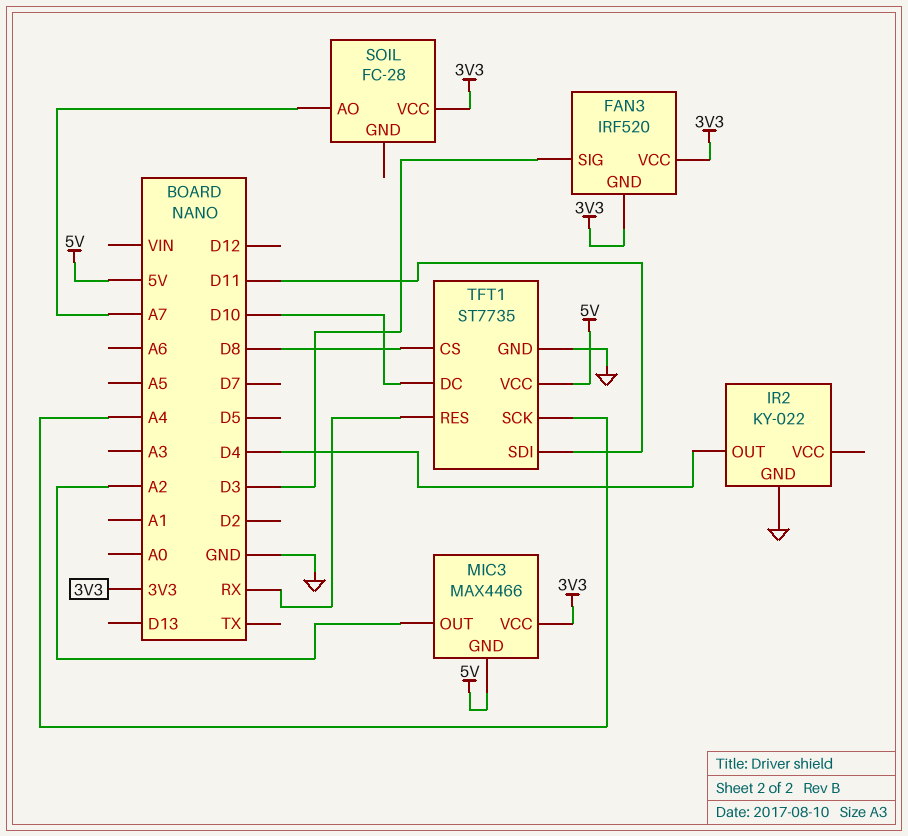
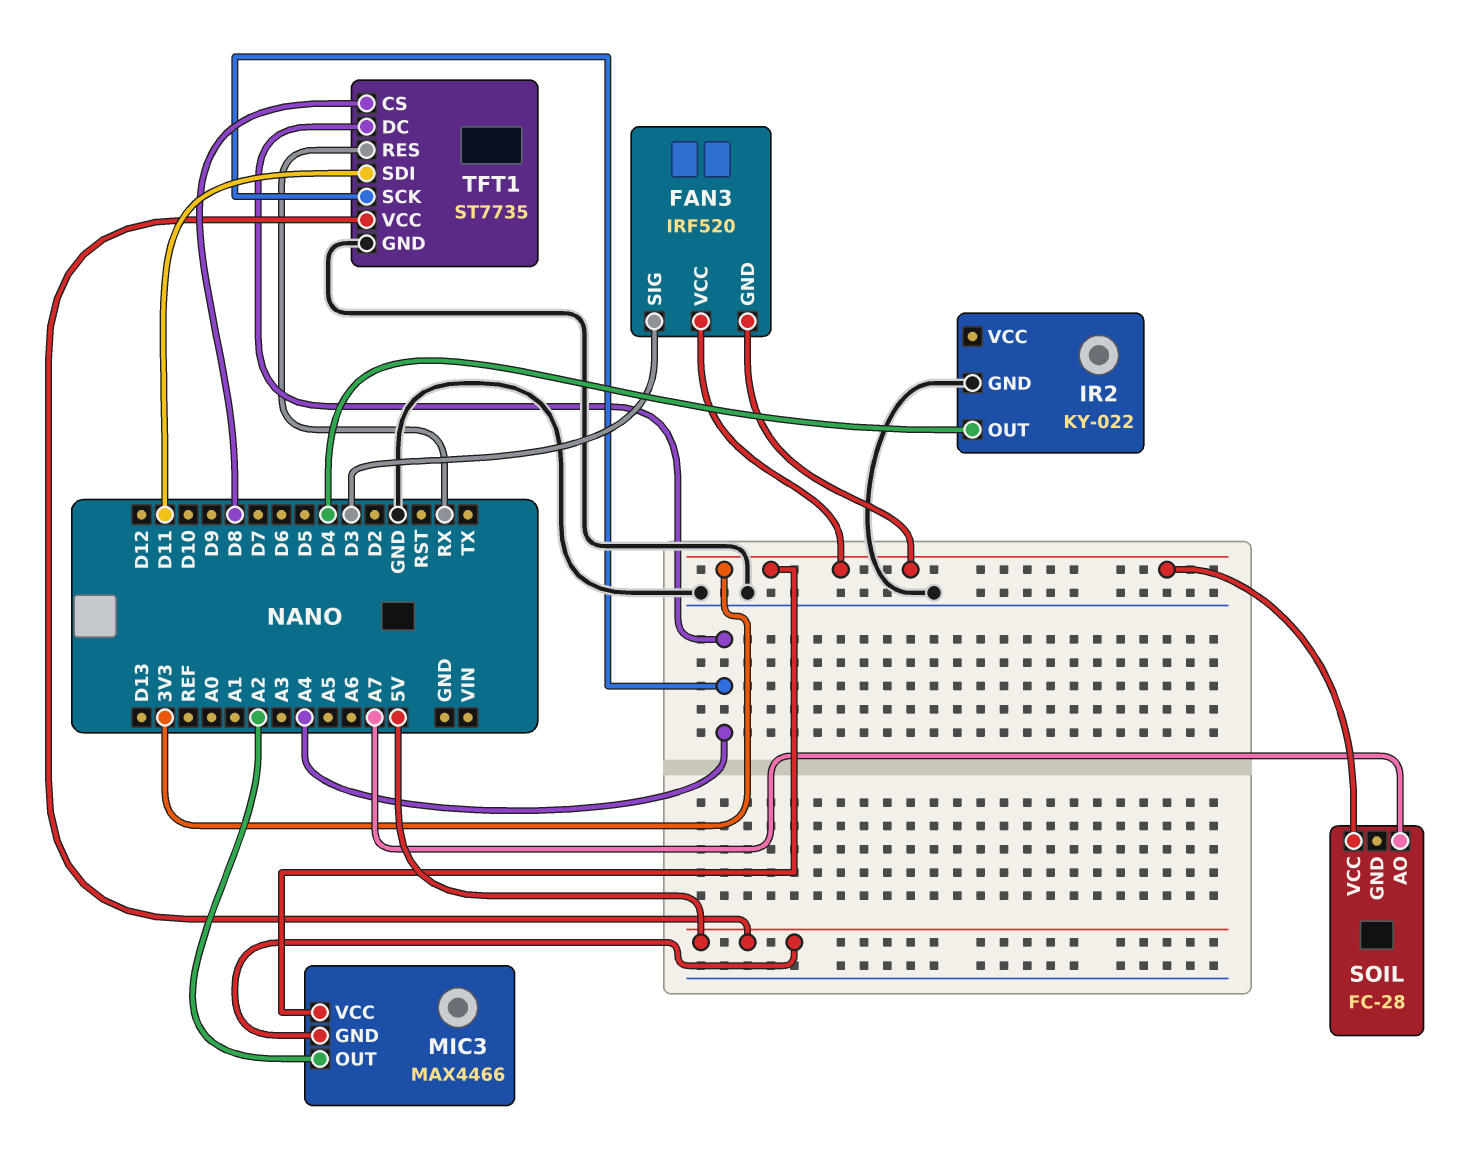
TFT1 pin DC: D10 -> A4

